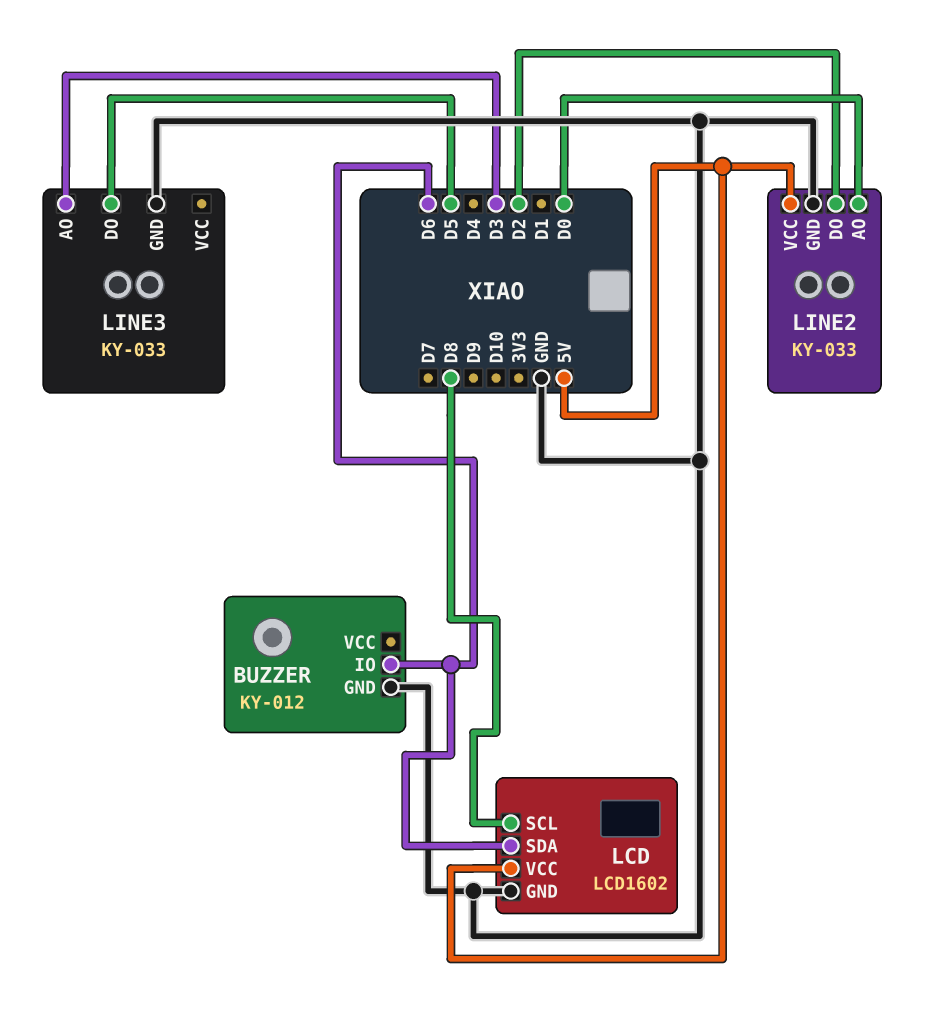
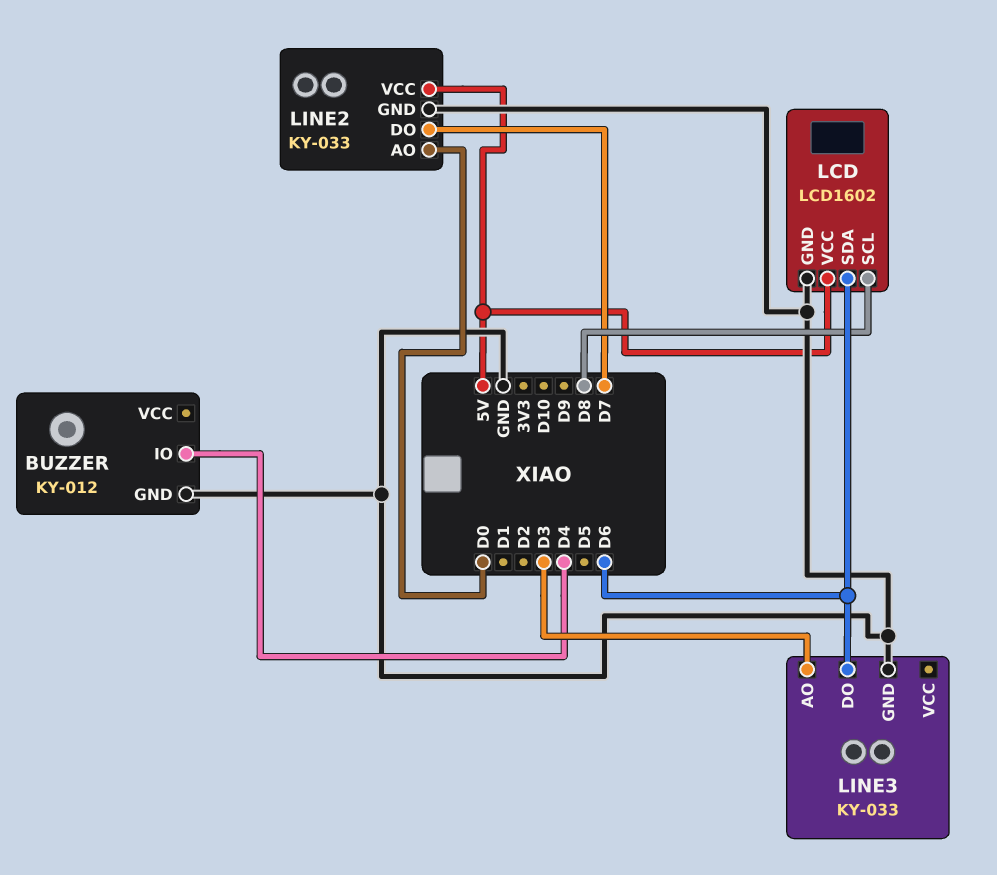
BUZZER pin IO: D6 -> D4
LINE2 pin DO: D2 -> D7
LINE3 pin DO: D5 -> D6

